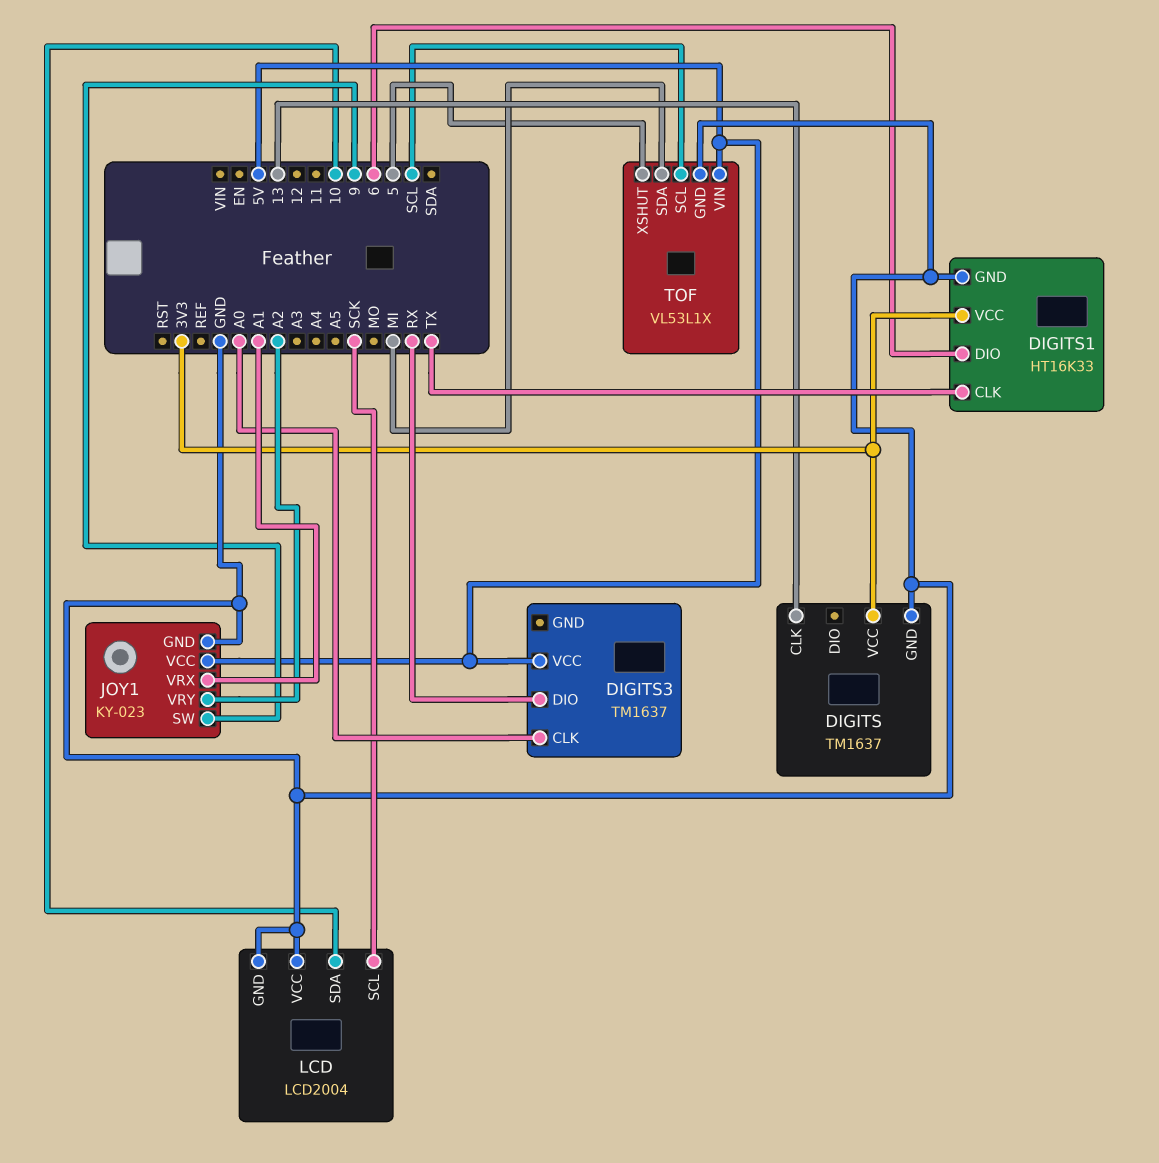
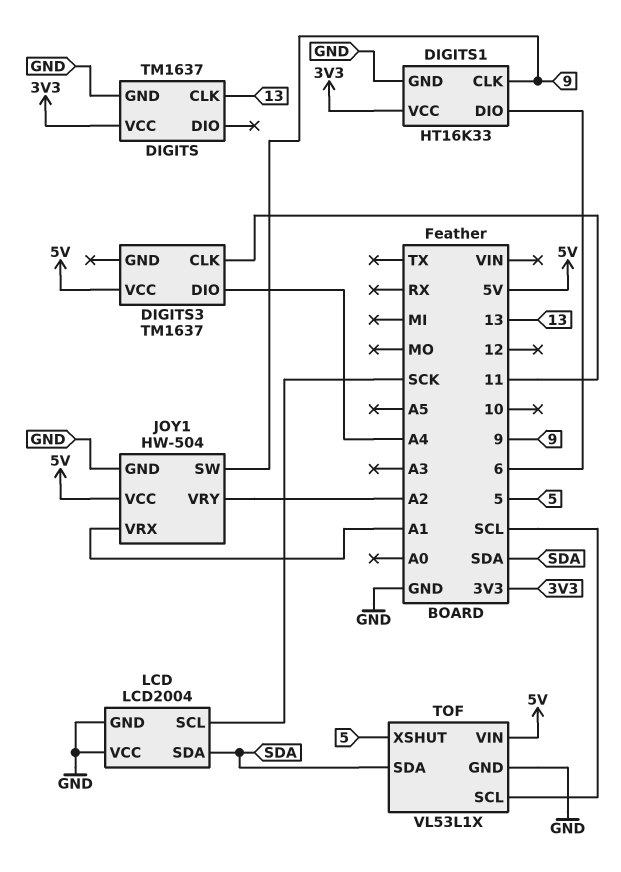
DIGITS1 pin CLK: TX -> 9
DIGITS3 pin CLK: A0 -> 11
DIGITS3 pin DIO: RX -> A4
JOY1: KY-023 -> HW-504
LCD pin SDA: 10 -> SDA
TOF pin SDA: MI -> SDA

